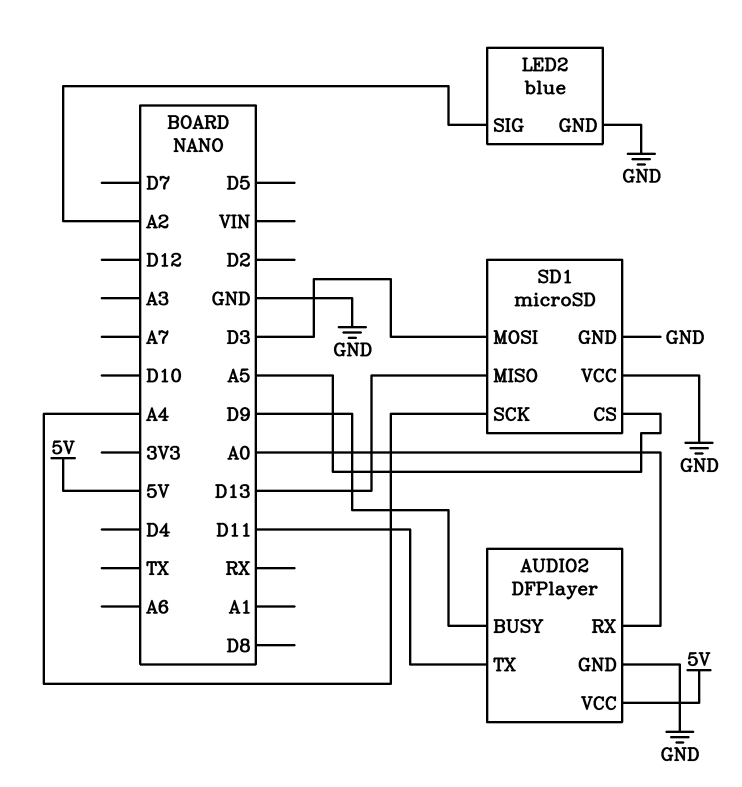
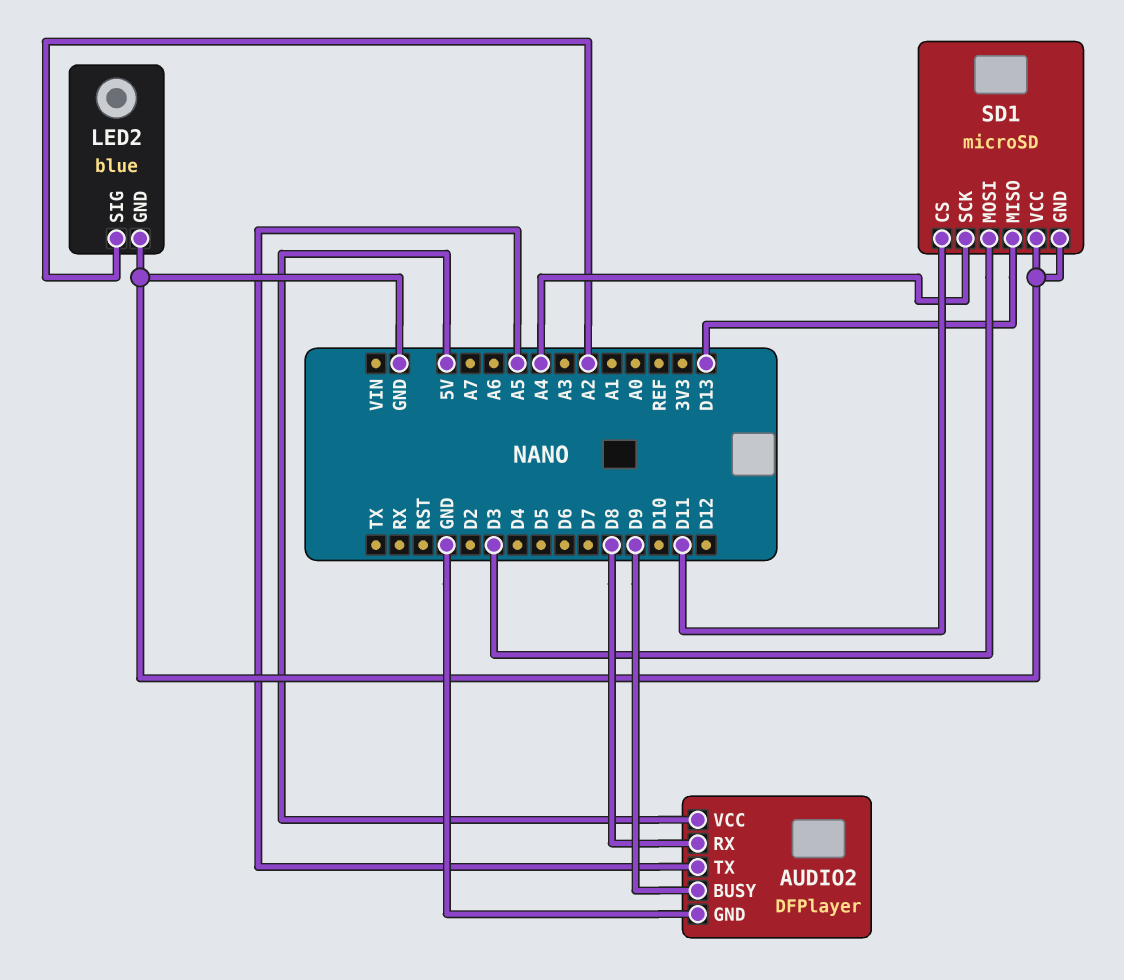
AUDIO2 pin RX: A0 -> D8
AUDIO2 pin TX: D11 -> A5
SD1 pin CS: A5 -> D11

